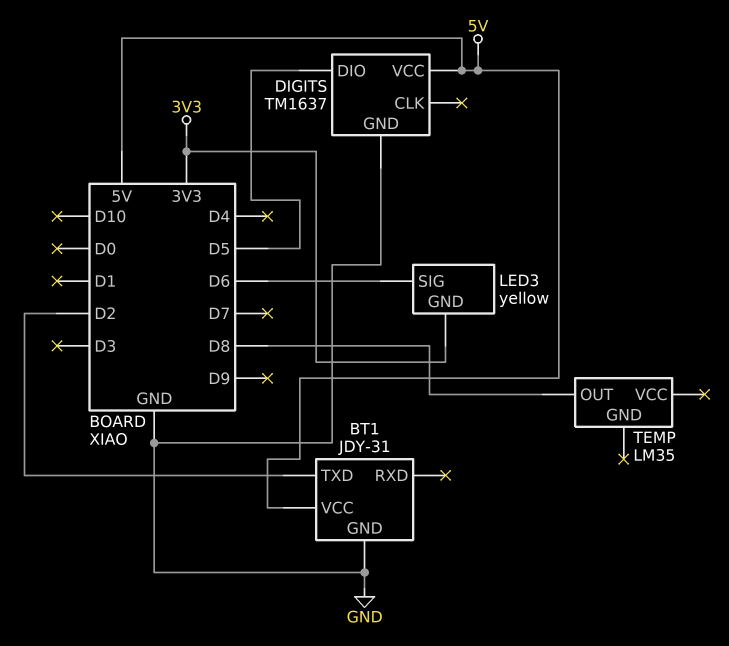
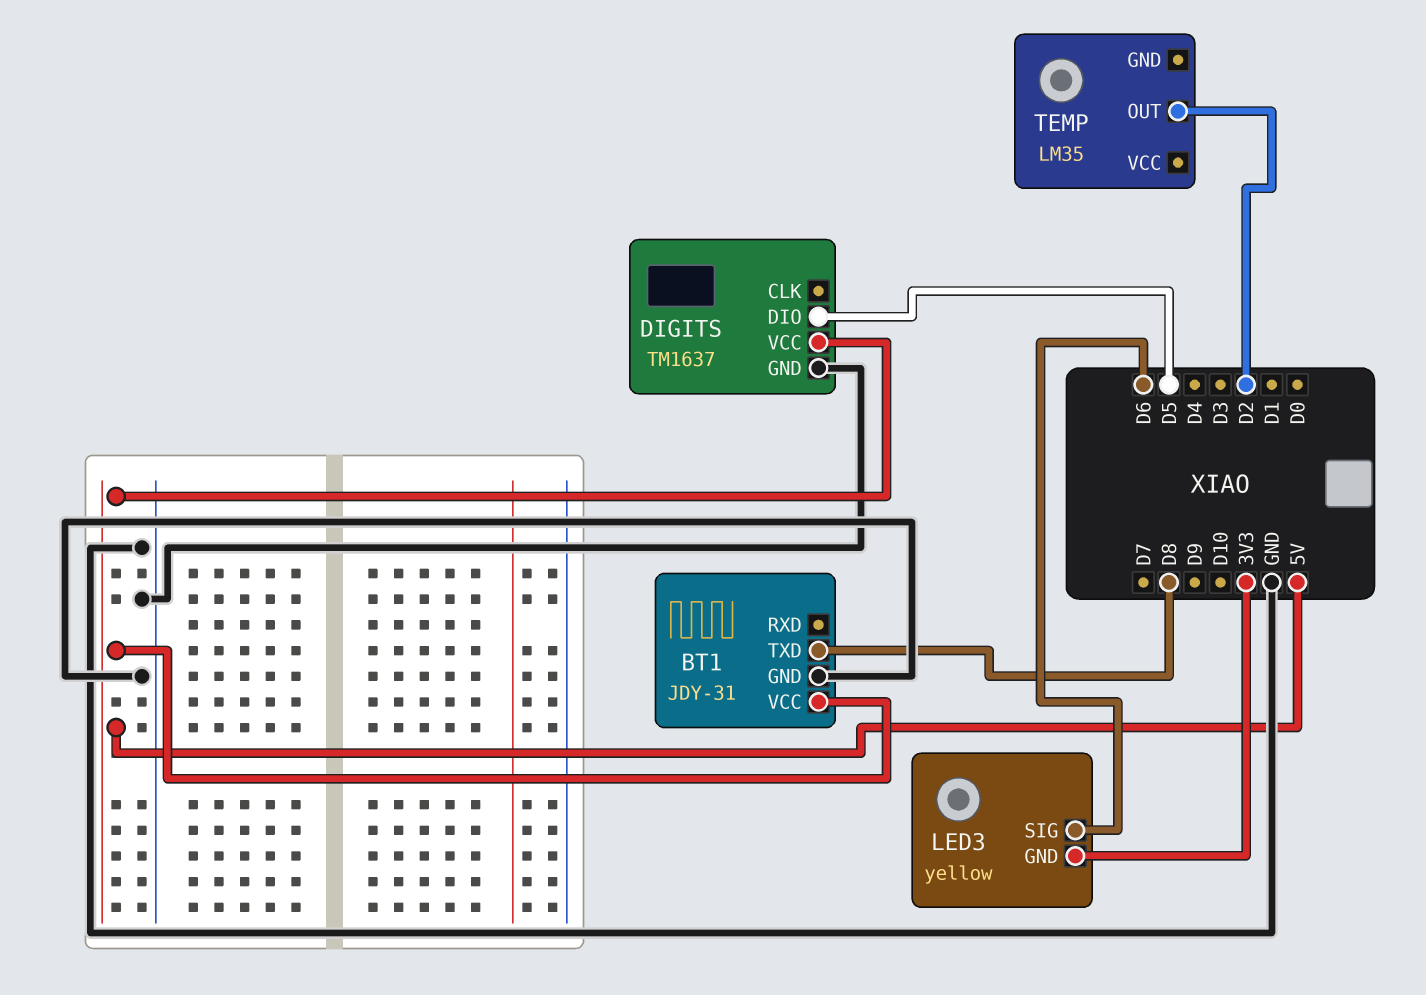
BT1 pin TXD: D2 -> D8
TEMP pin OUT: D8 -> D2

